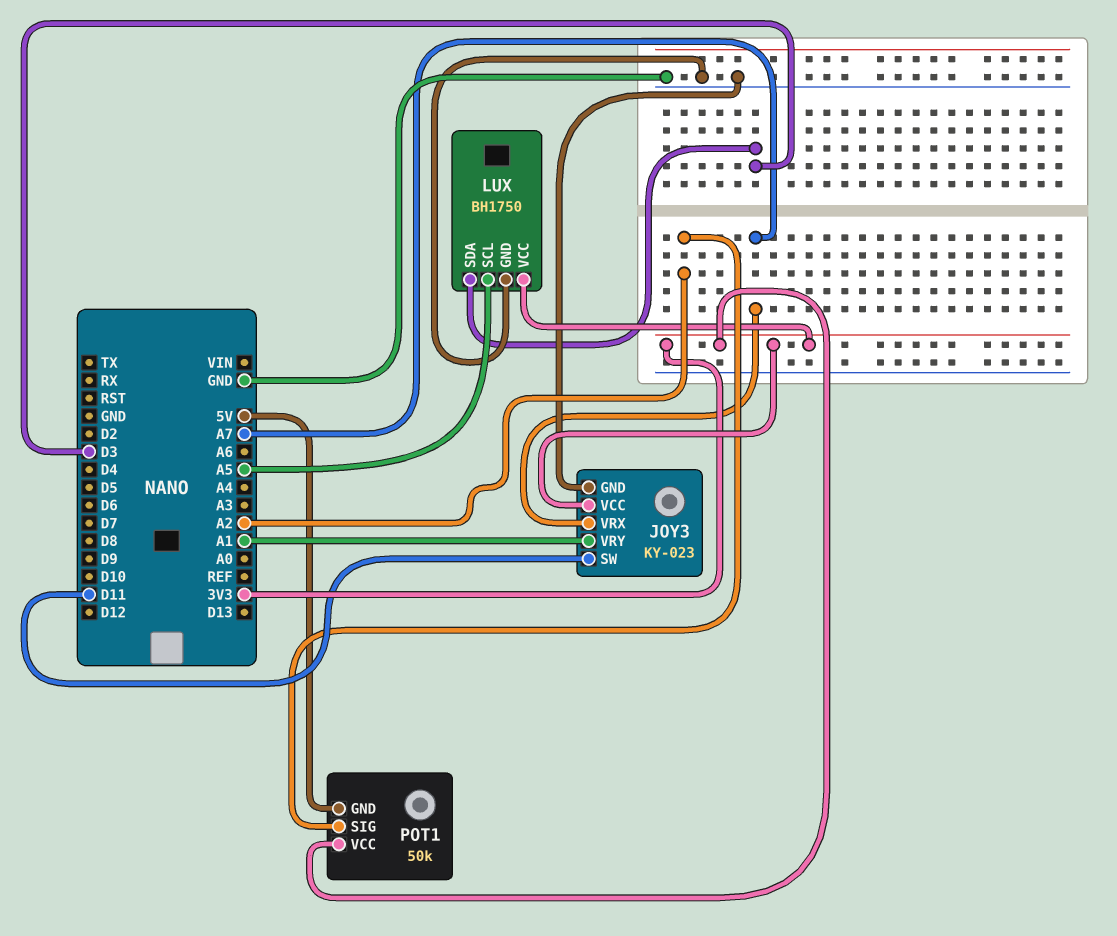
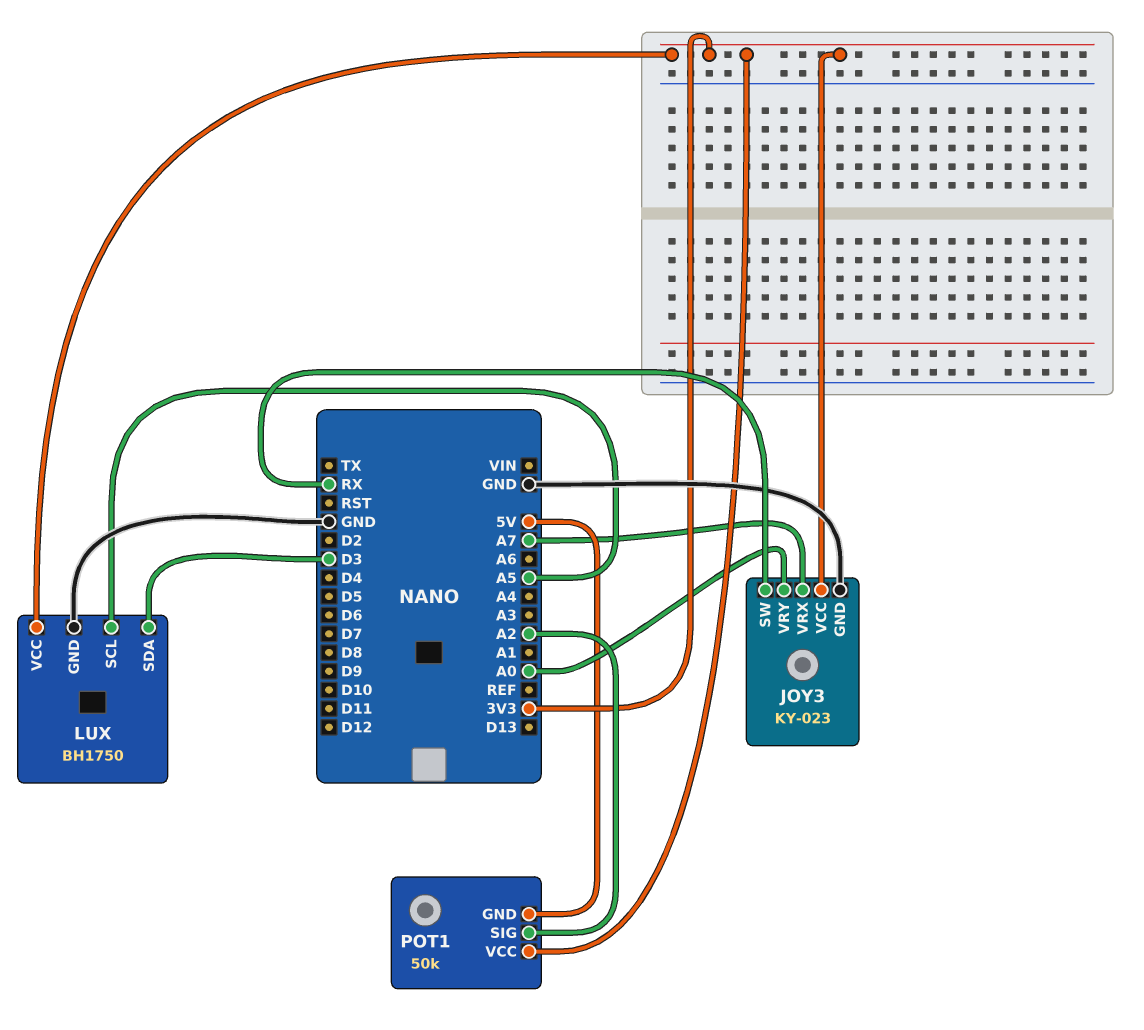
JOY3 pin SW: D11 -> RX
JOY3 pin VRY: A1 -> A0

